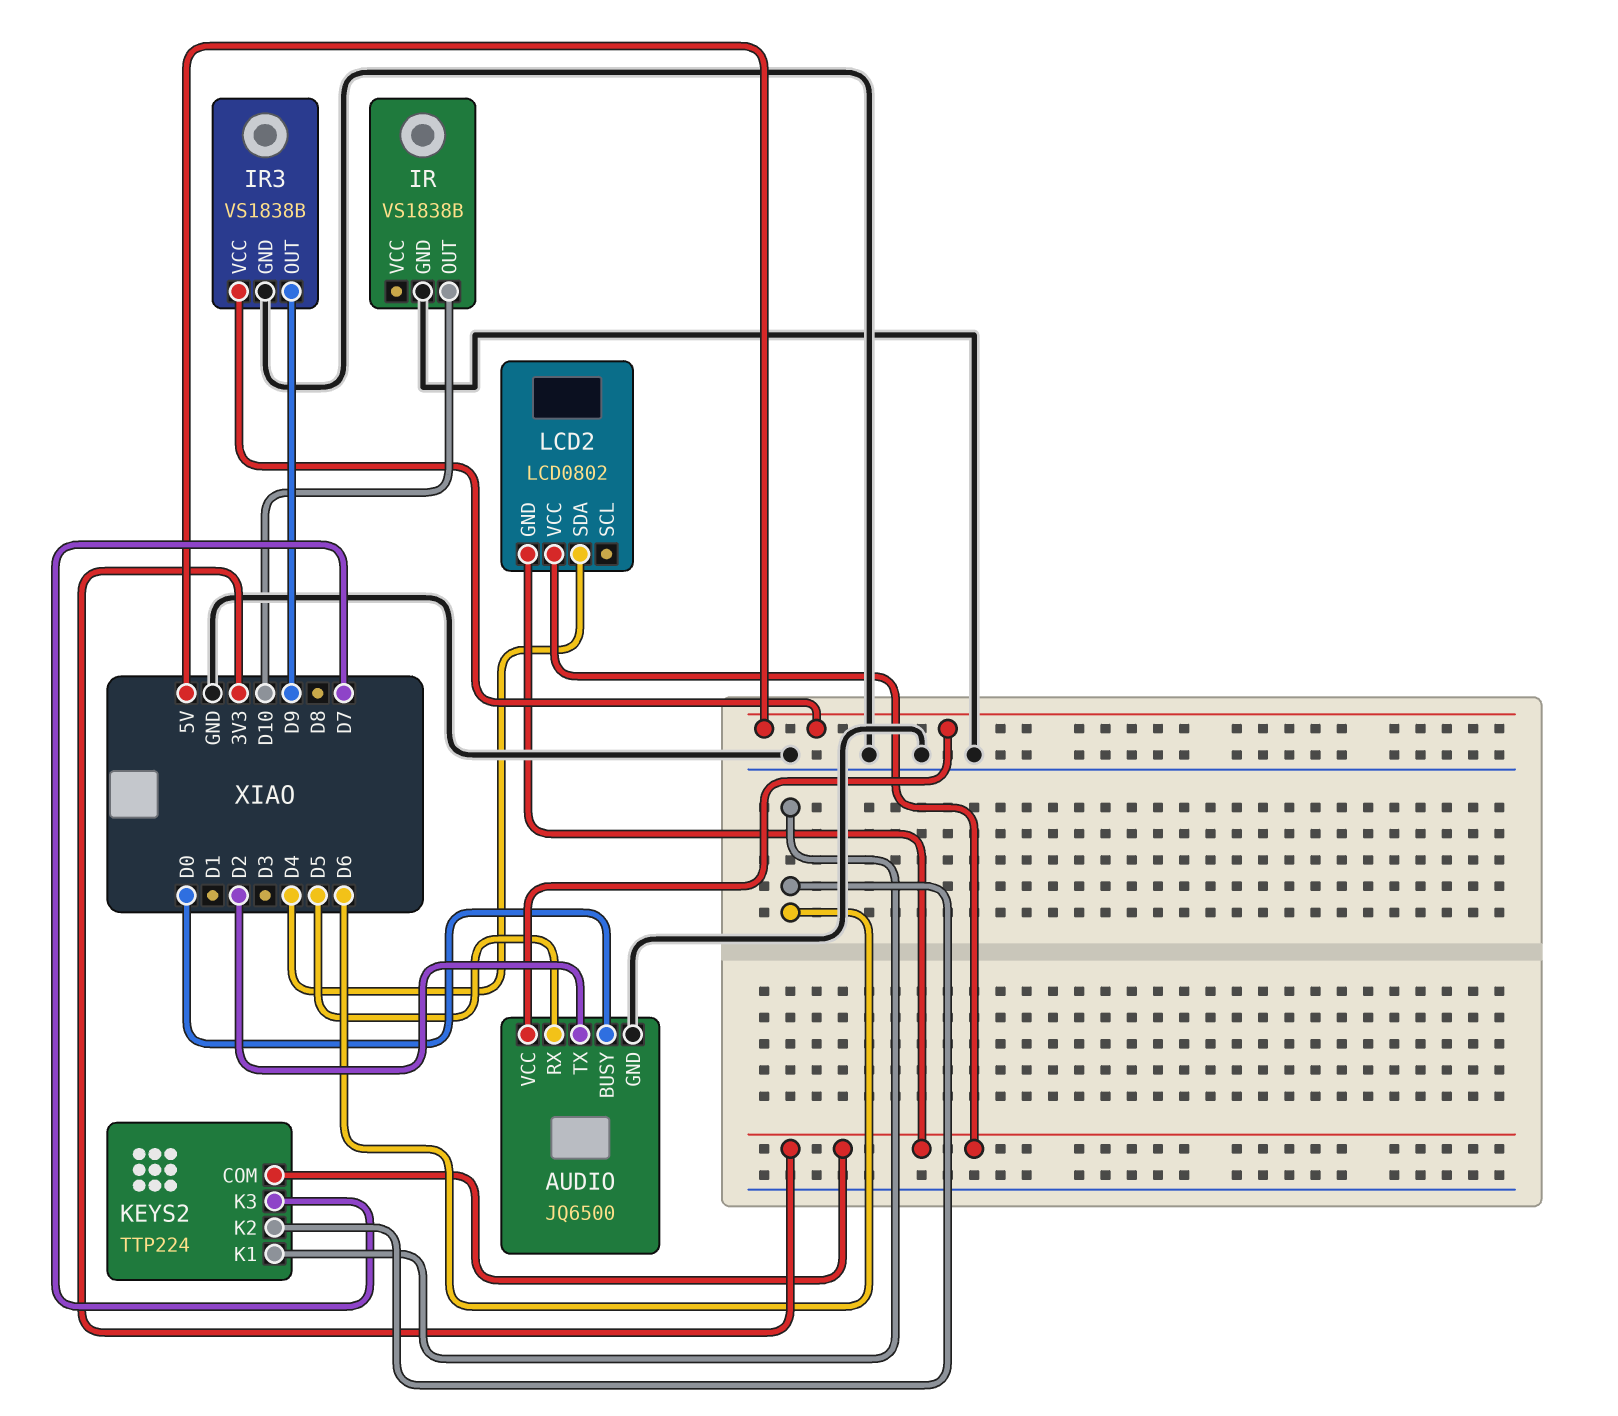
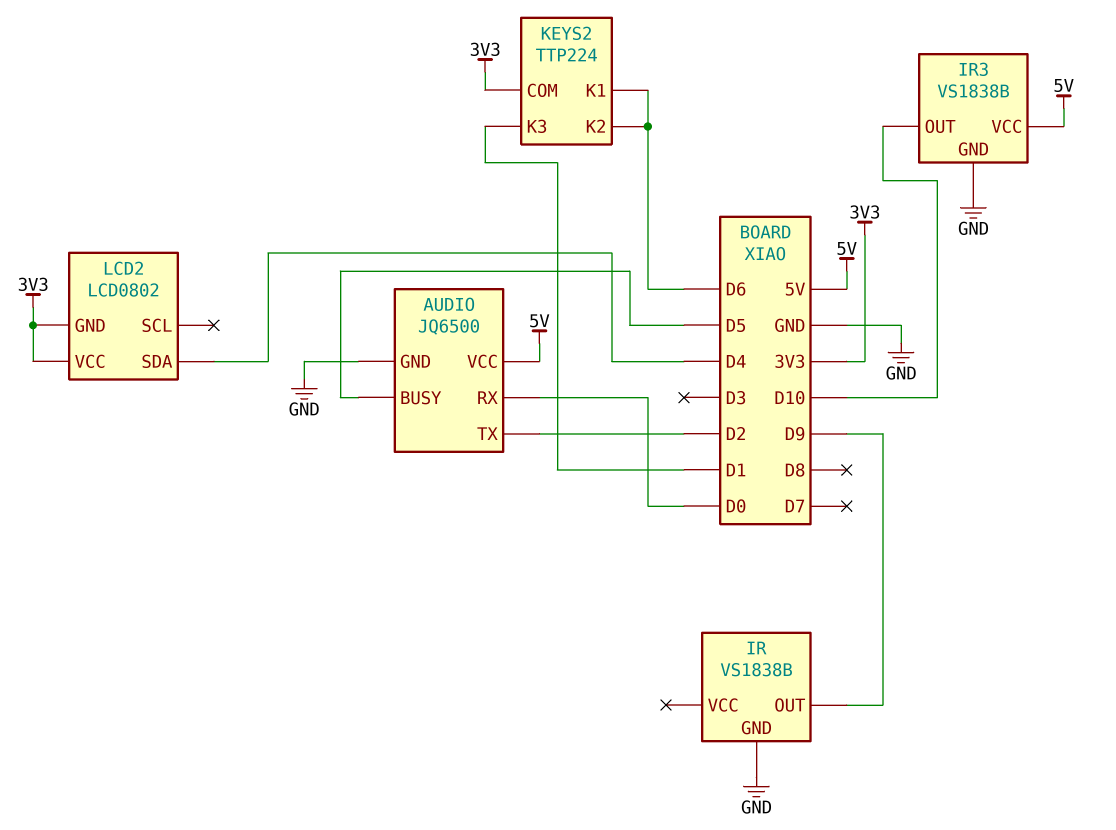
AUDIO pin BUSY: D0 -> D5
AUDIO pin RX: D5 -> D0
IR pin OUT: D10 -> D9
IR3 pin OUT: D9 -> D10
KEYS2 pin K3: D7 -> D1

